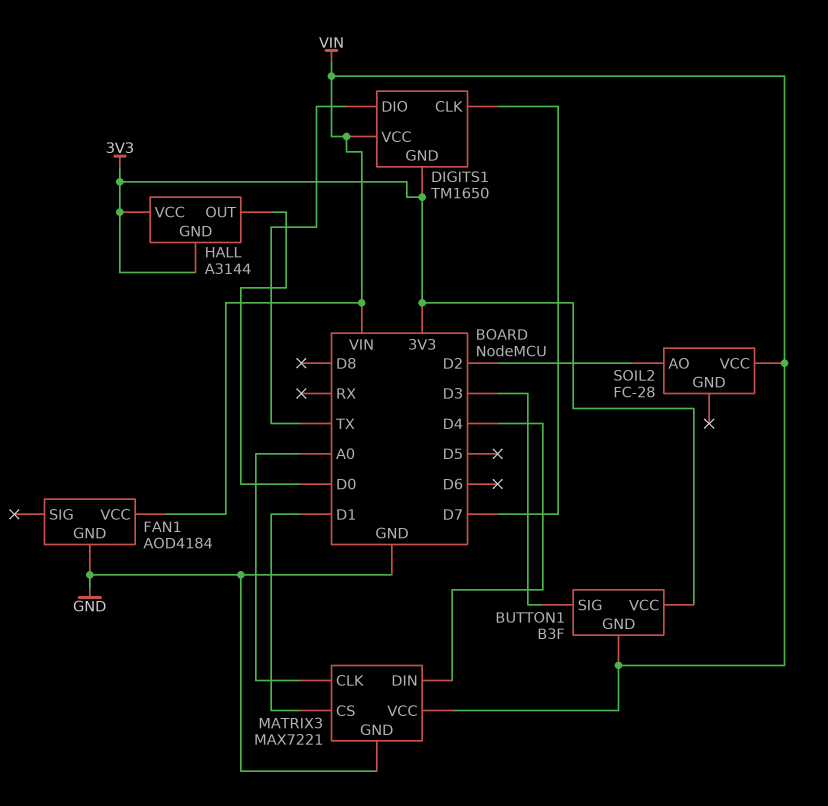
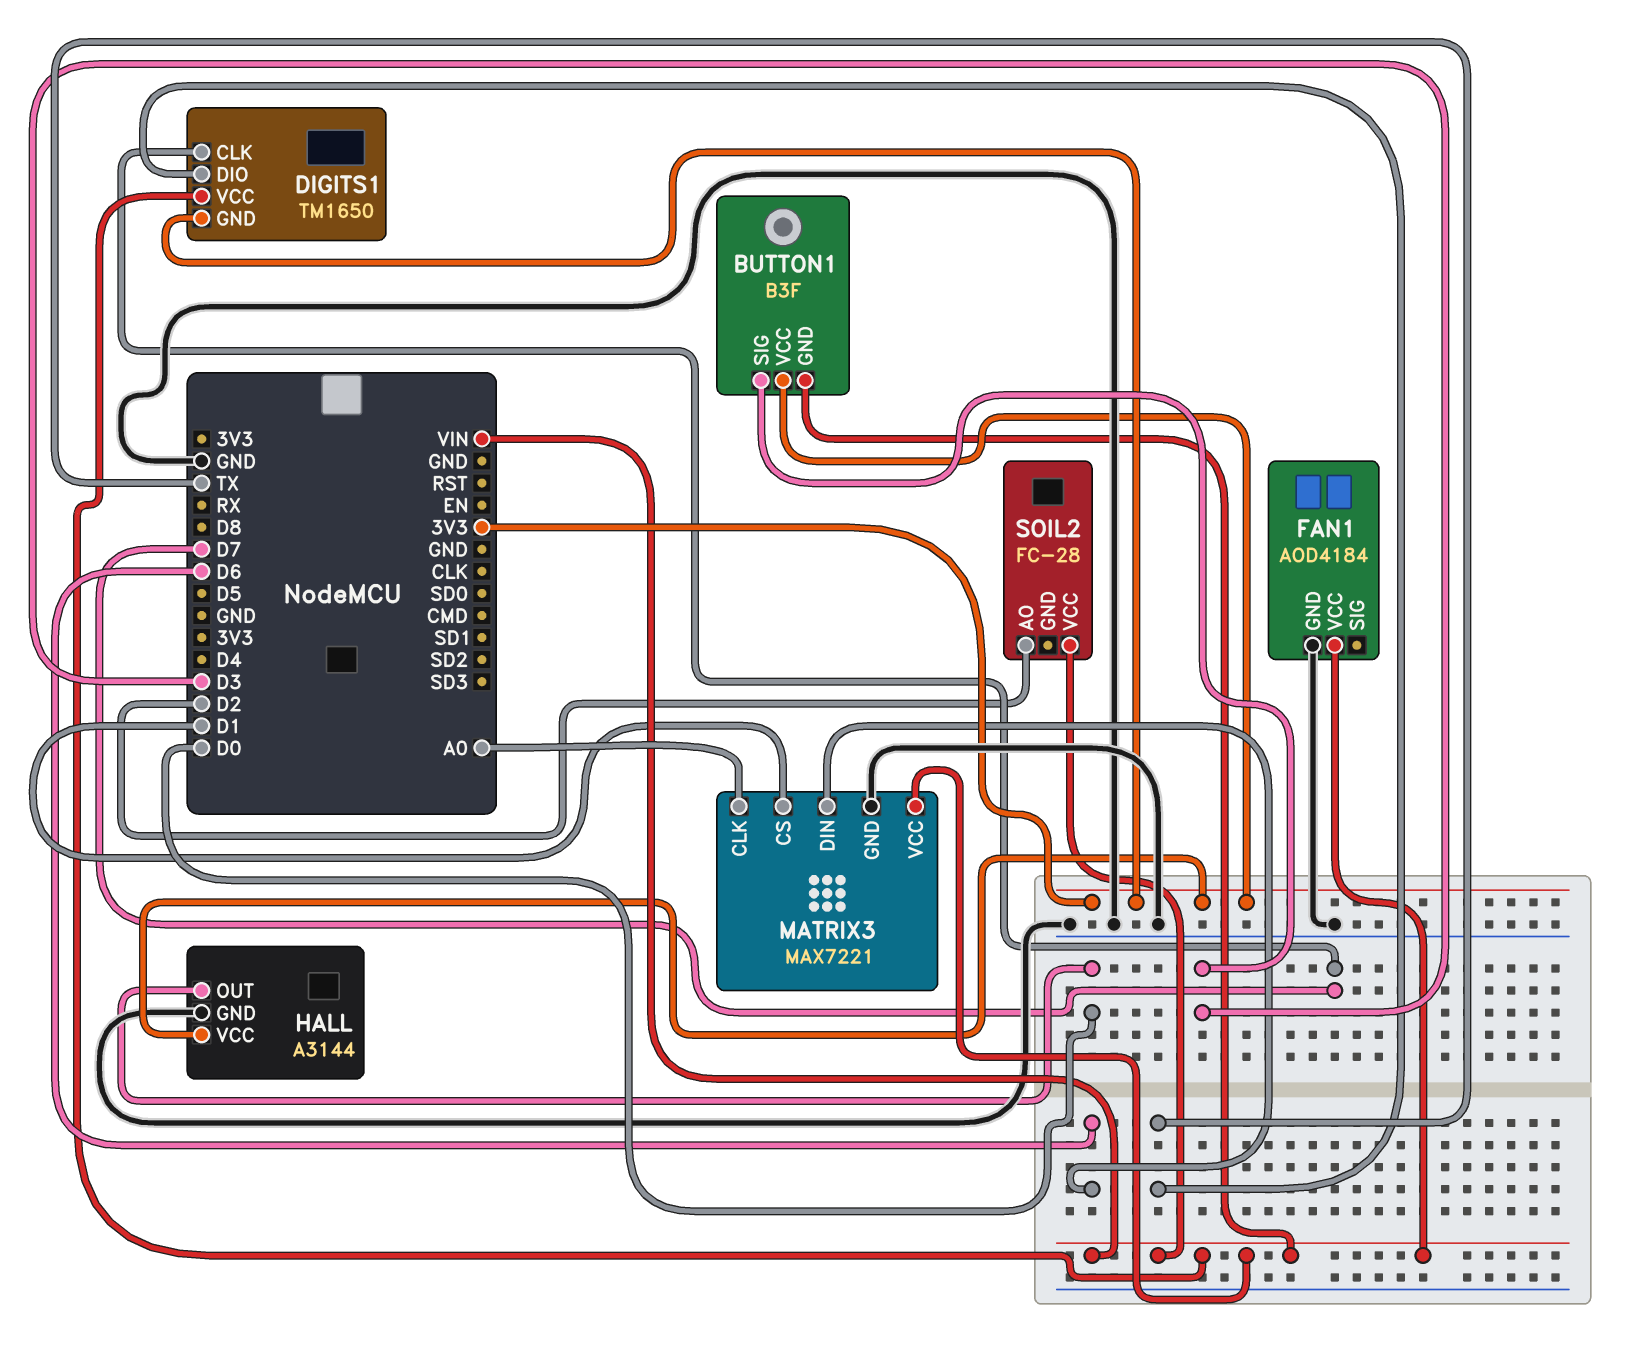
HALL pin GND: 3V3 -> GND
MATRIX3 pin DIN: D4 -> D6

